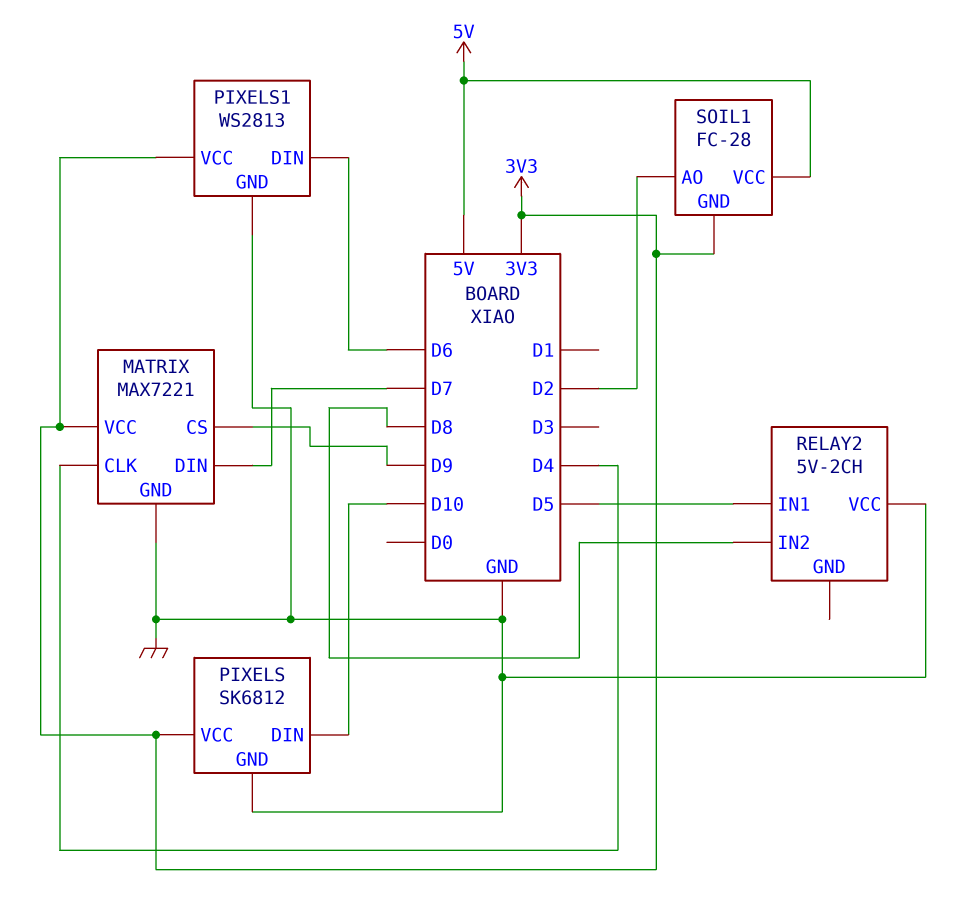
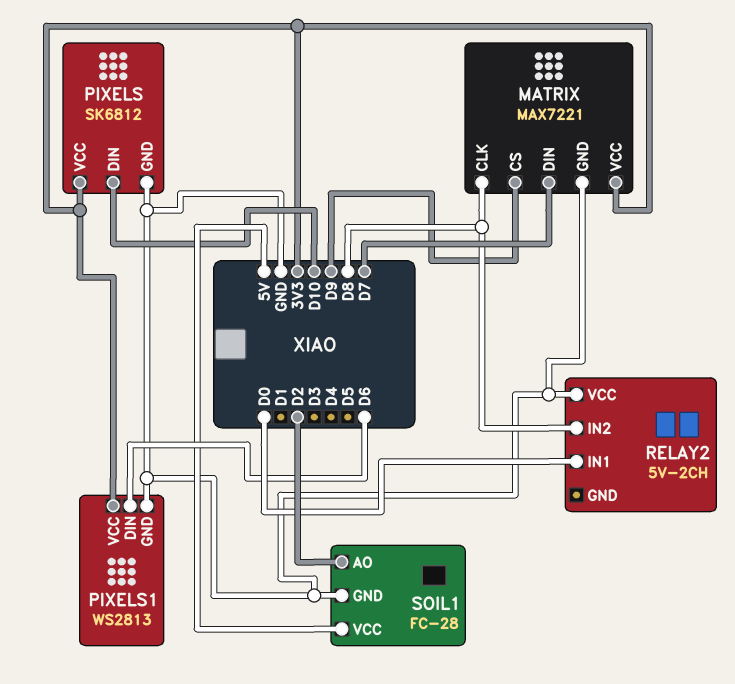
MATRIX pin CLK: D4 -> D8
RELAY2 pin IN1: D5 -> D0
SOIL1 pin GND: 3V3 -> GND

